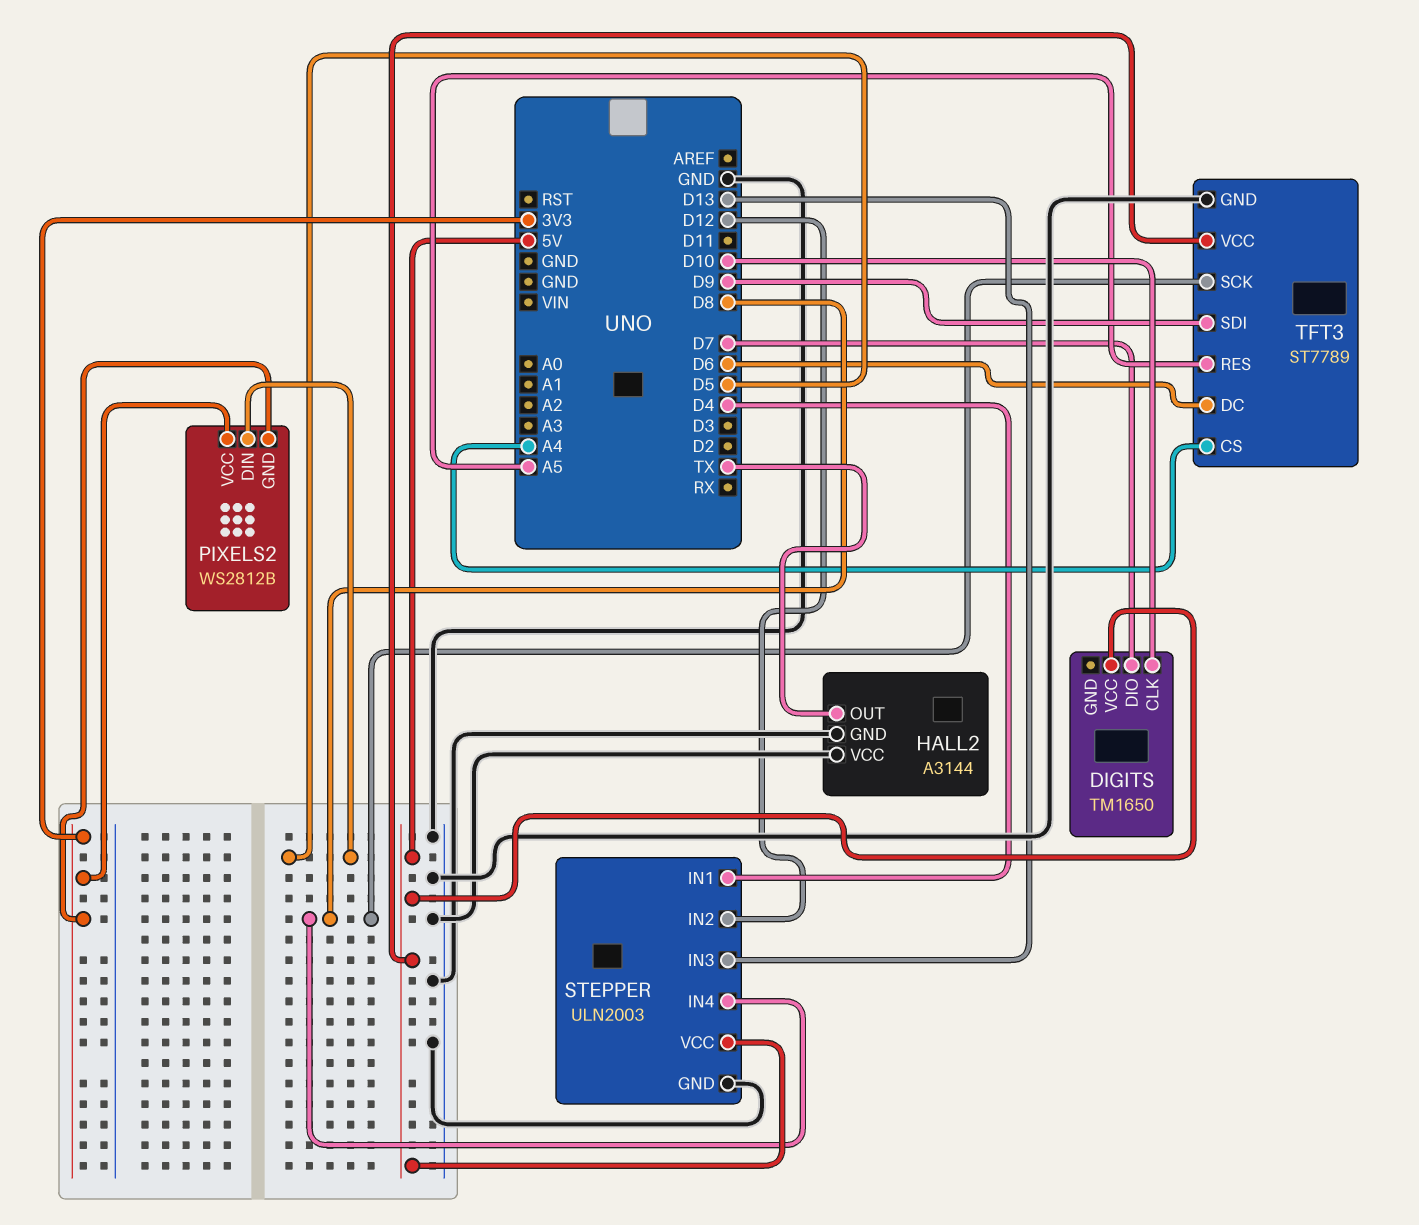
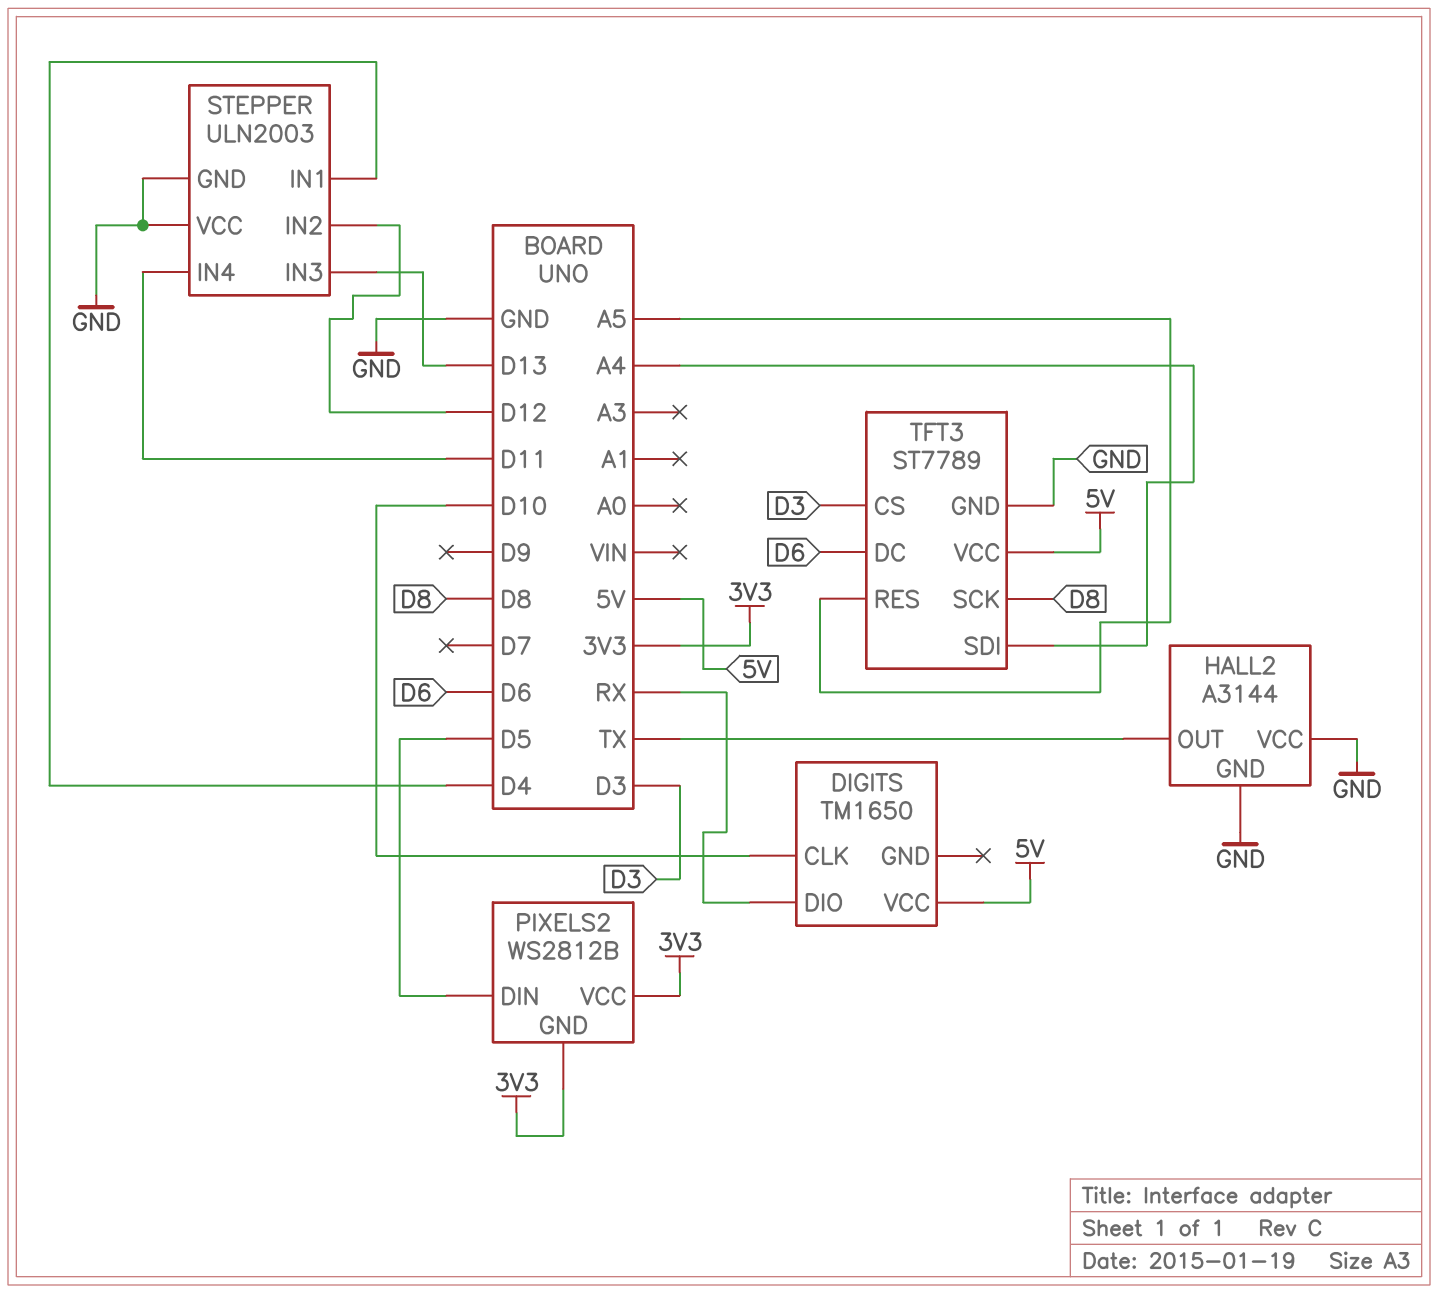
DIGITS pin DIO: D7 -> RX
STEPPER pin IN4: D8 -> D11
STEPPER pin VCC: 5V -> GND
TFT3 pin CS: A4 -> D3
TFT3 pin SDI: D9 -> A4

